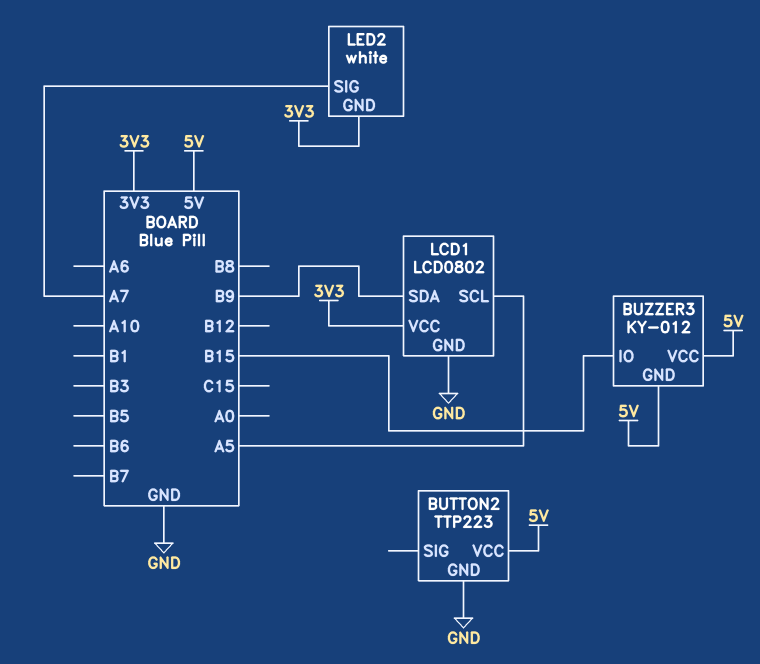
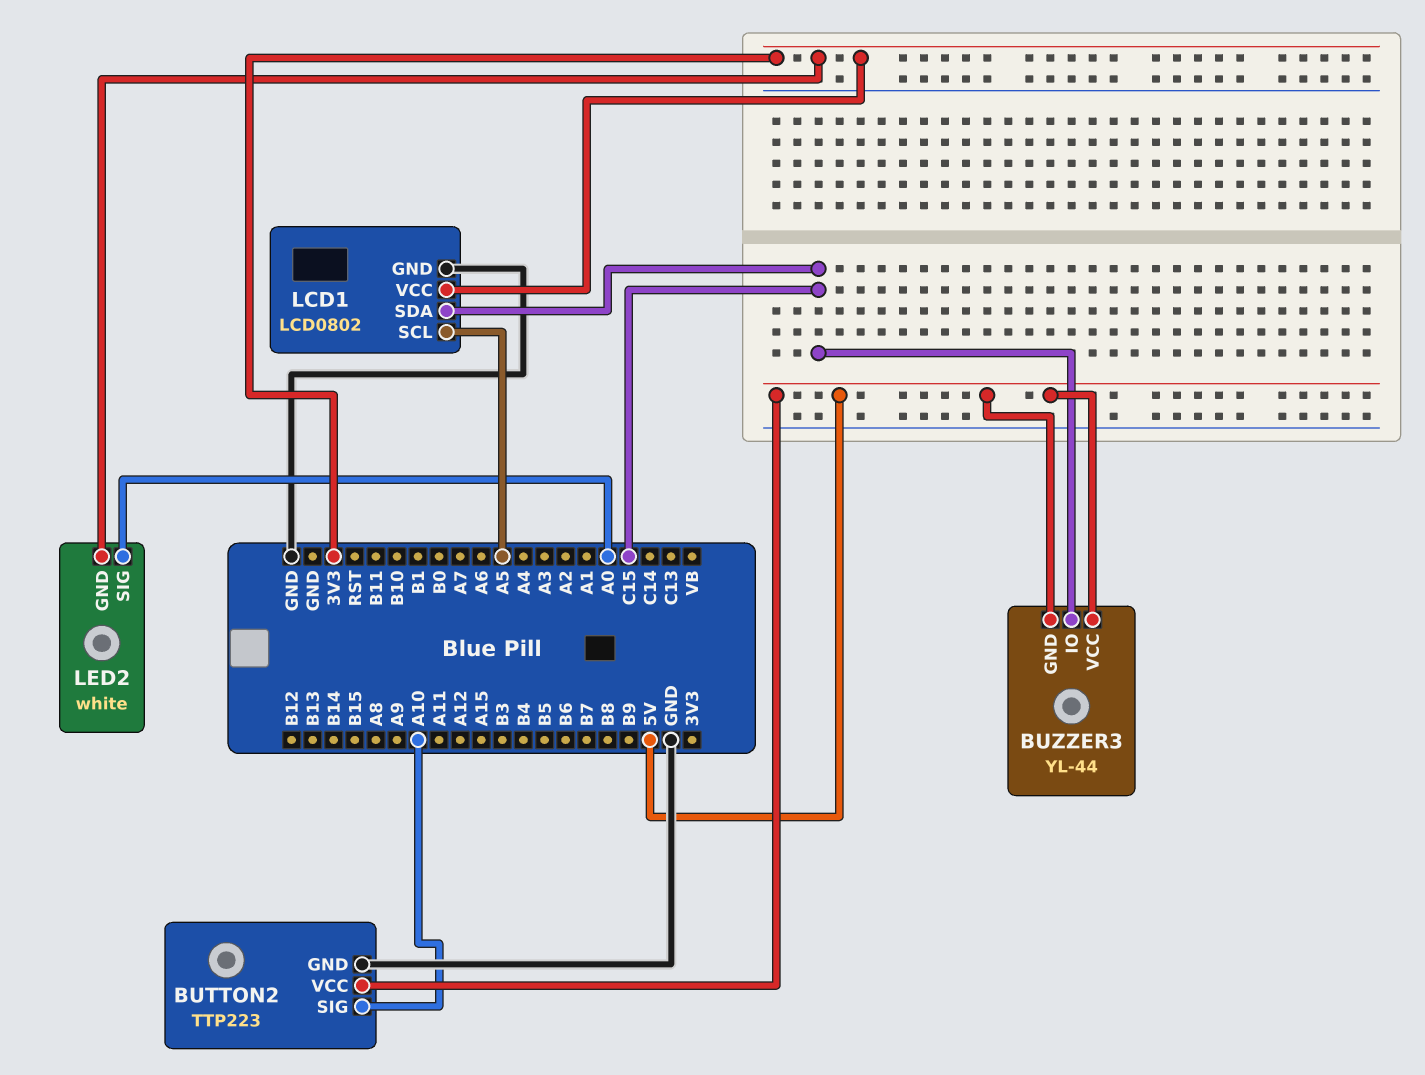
BUTTON2 pin SIG: none -> A10
BUZZER3: KY-012 -> YL-44
BUZZER3 pin IO: B15 -> C15
LCD1 pin SDA: B9 -> C15
LED2 pin SIG: A7 -> A0

